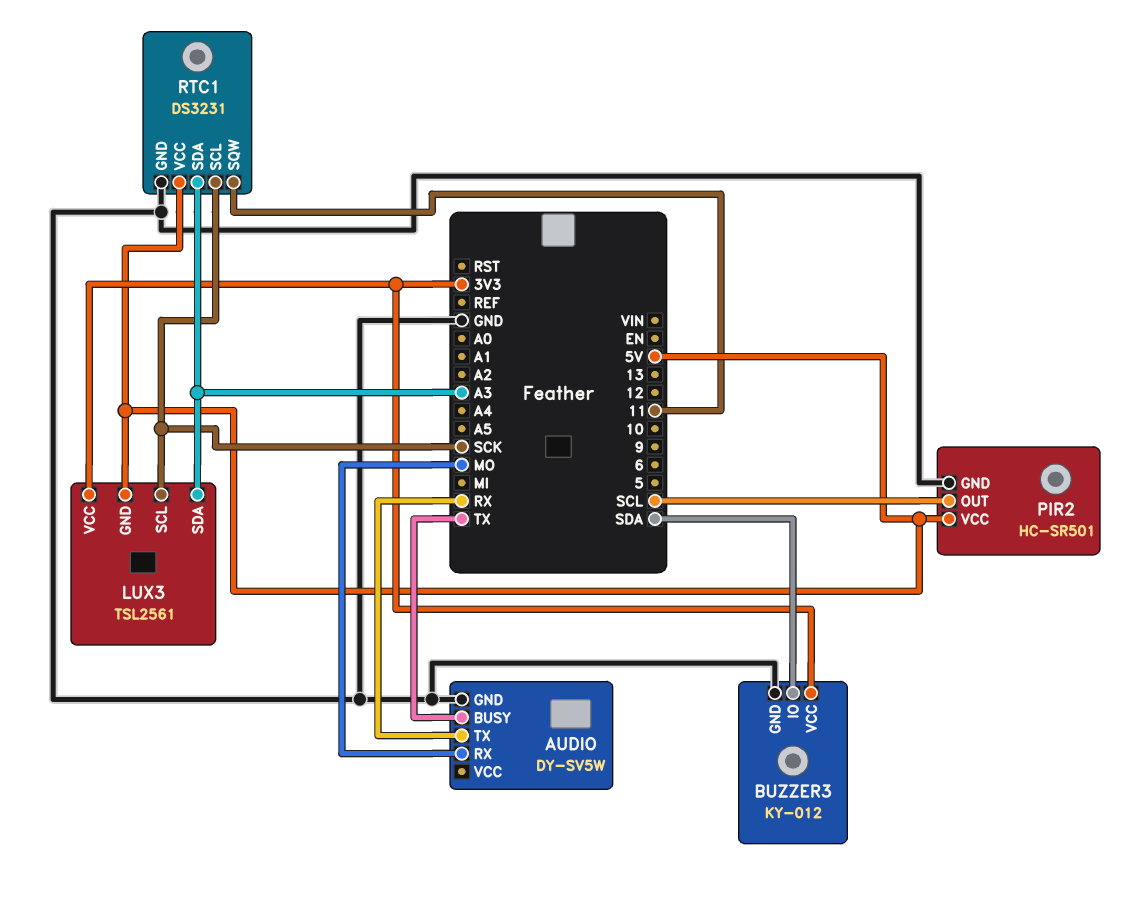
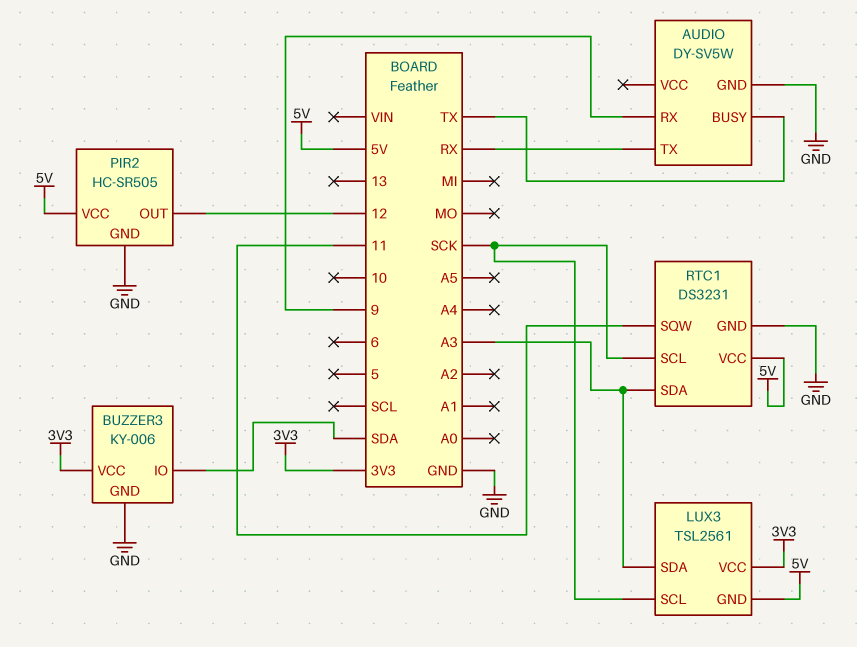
AUDIO pin RX: MO -> 9
BUZZER3: KY-012 -> KY-006
PIR2: HC-SR501 -> HC-SR505
PIR2 pin OUT: SCL -> 12

